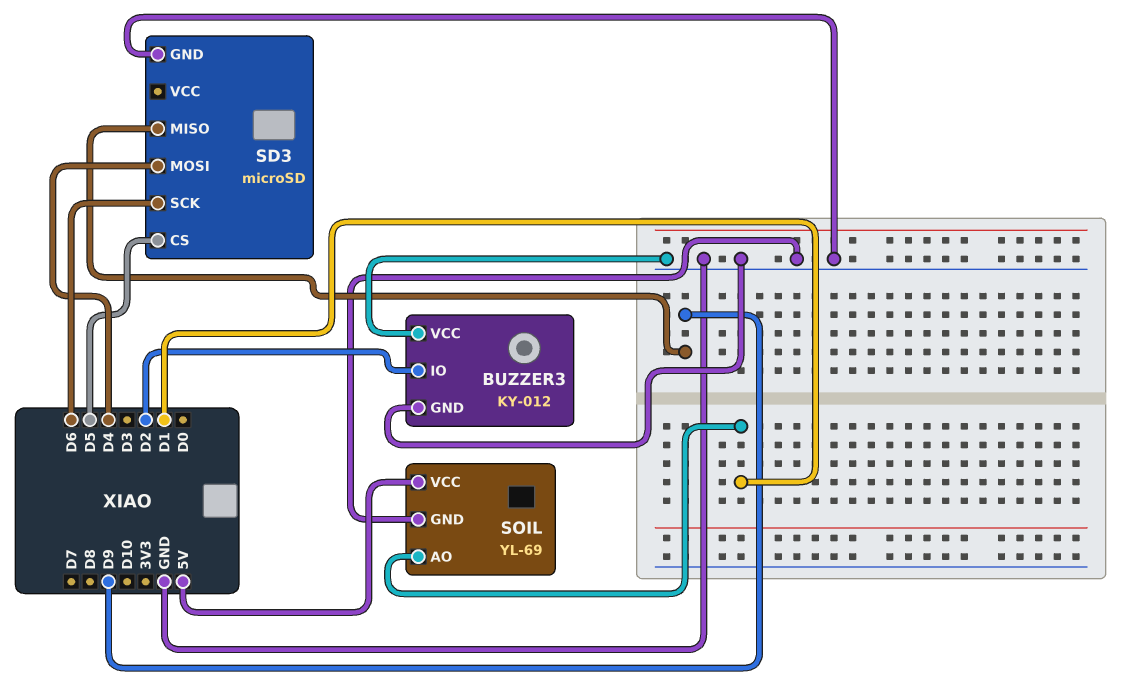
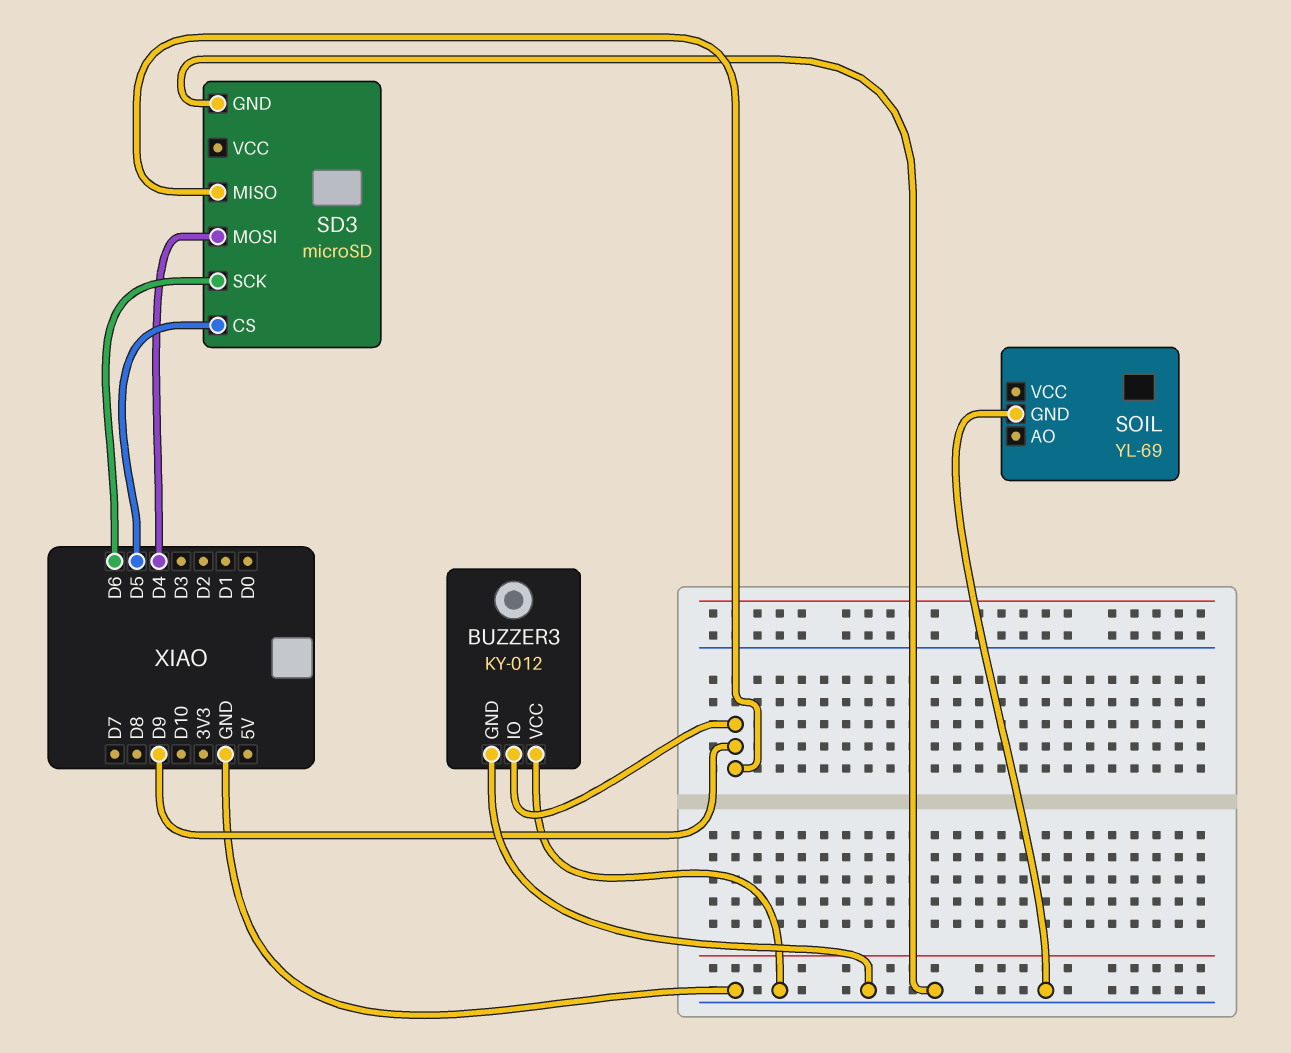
BUZZER3 pin IO: D2 -> D9
SOIL pin AO: D1 -> none
SOIL pin VCC: 5V -> none

